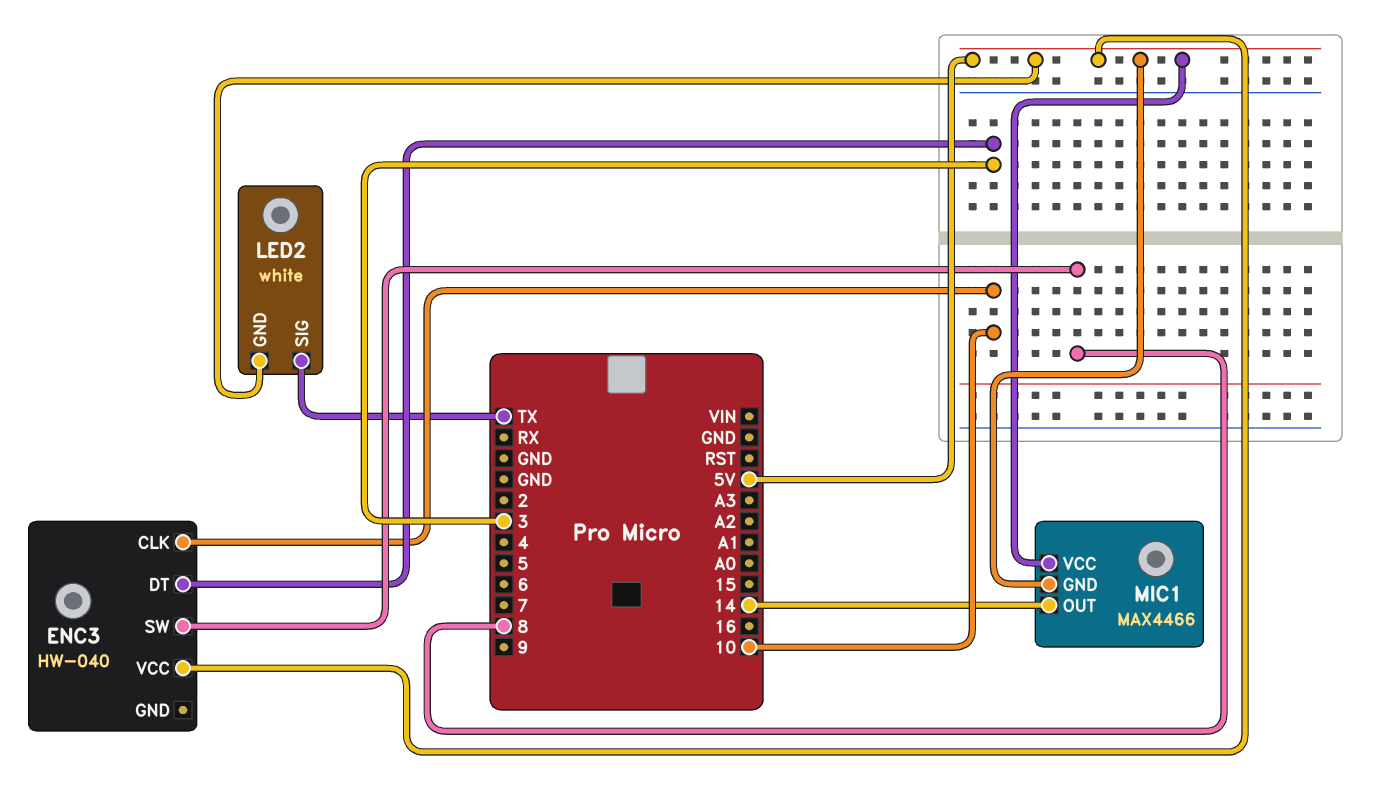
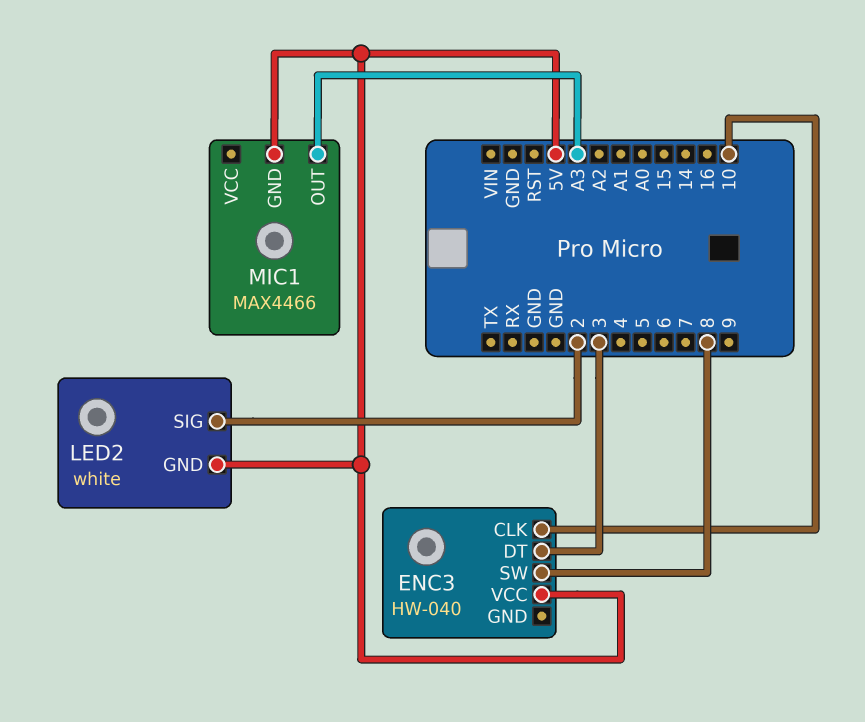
LED2 pin SIG: TX -> 2
MIC1 pin OUT: 14 -> A3
MIC1 pin VCC: 5V -> none

